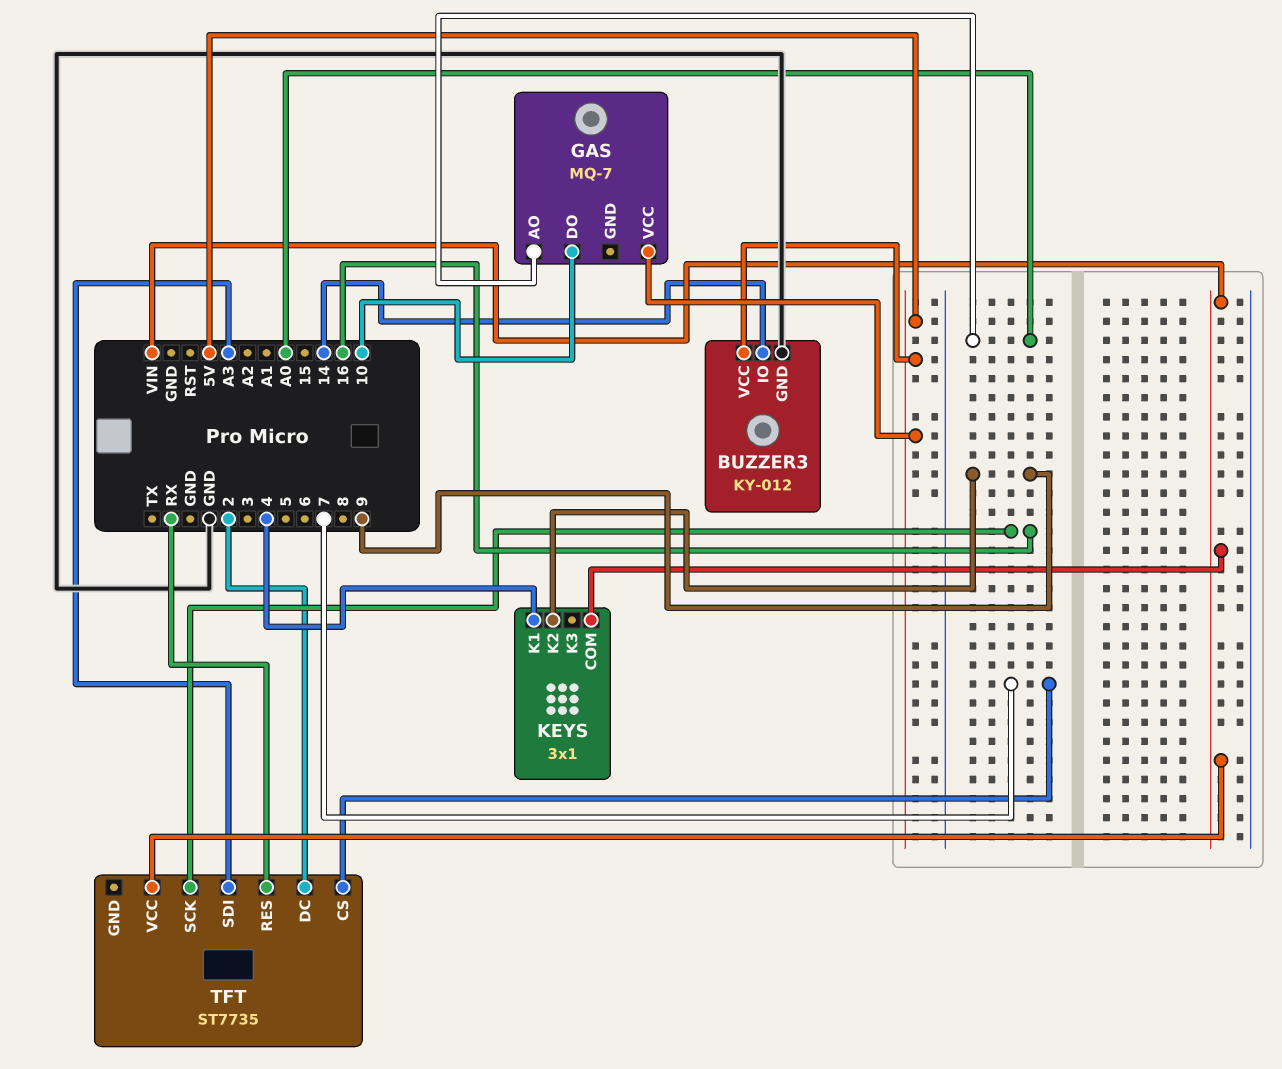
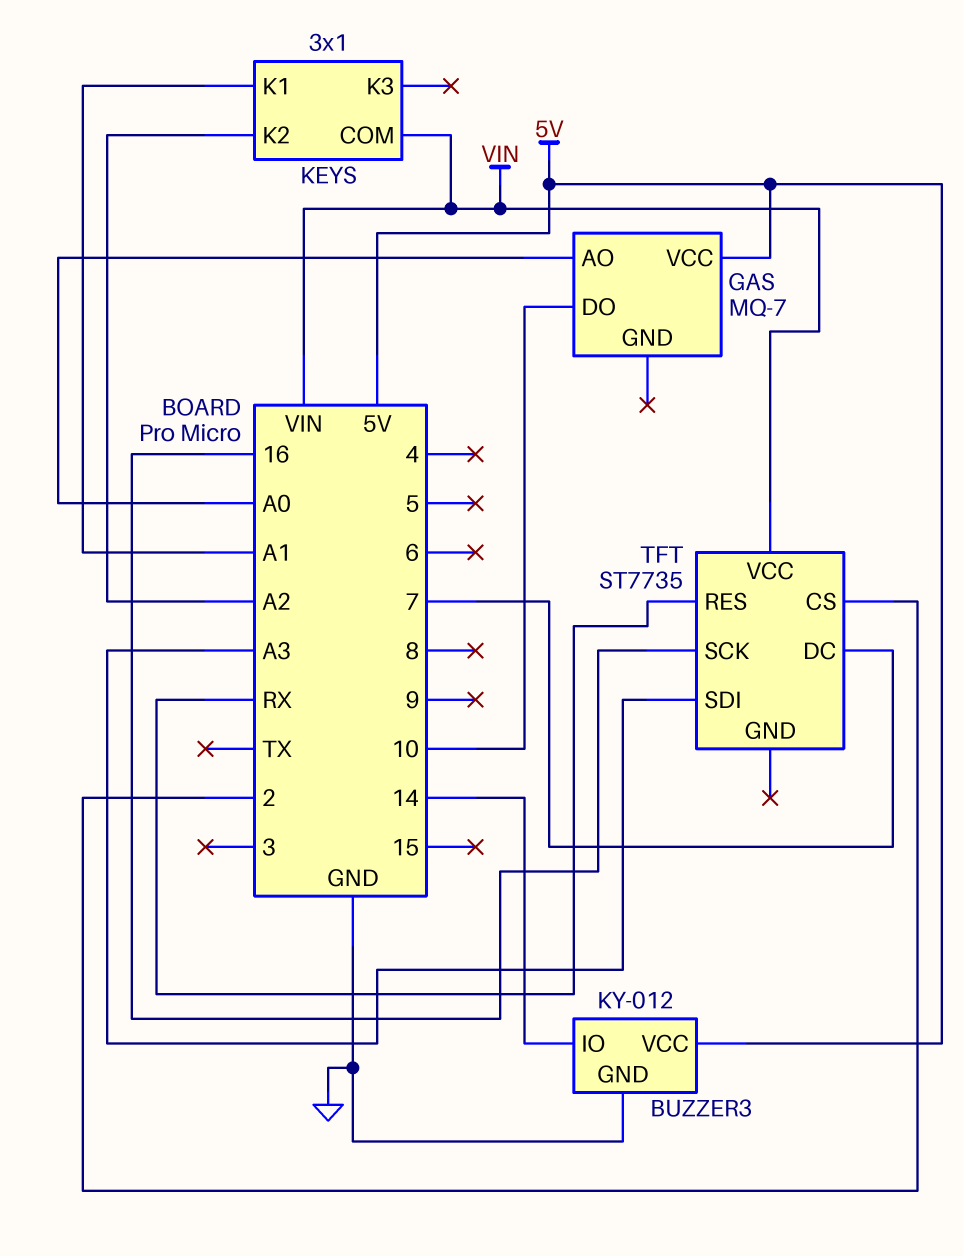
KEYS pin K1: 4 -> A1
KEYS pin K2: 9 -> A2
TFT pin CS: 7 -> 2
TFT pin DC: 2 -> 7

